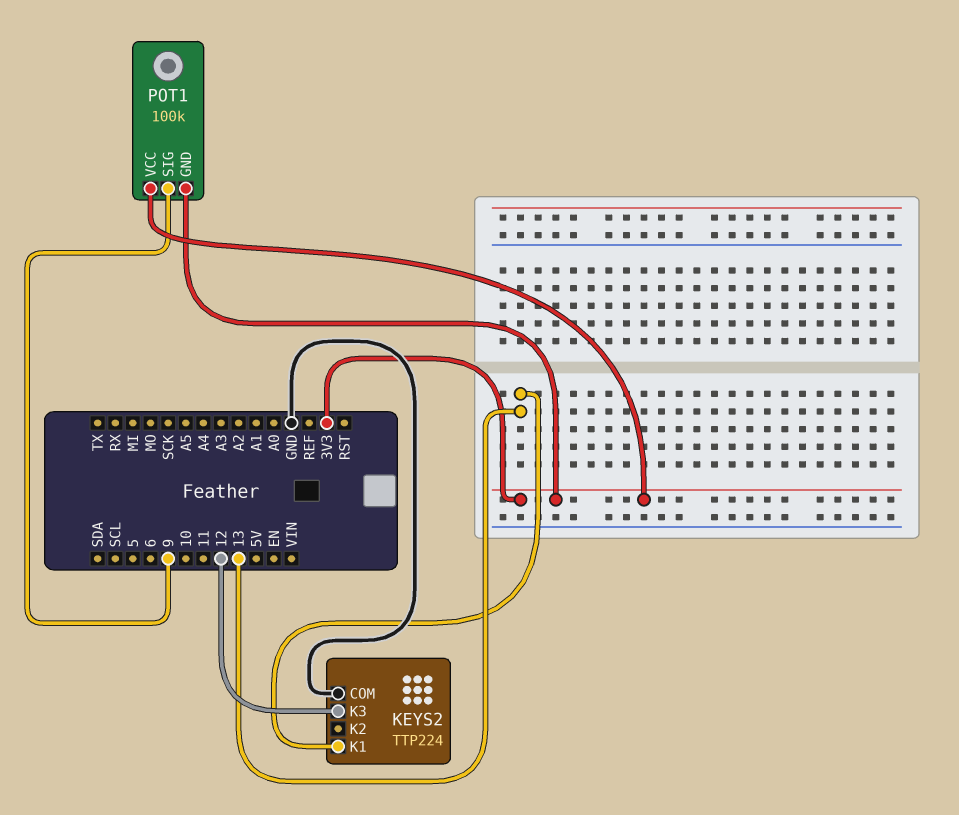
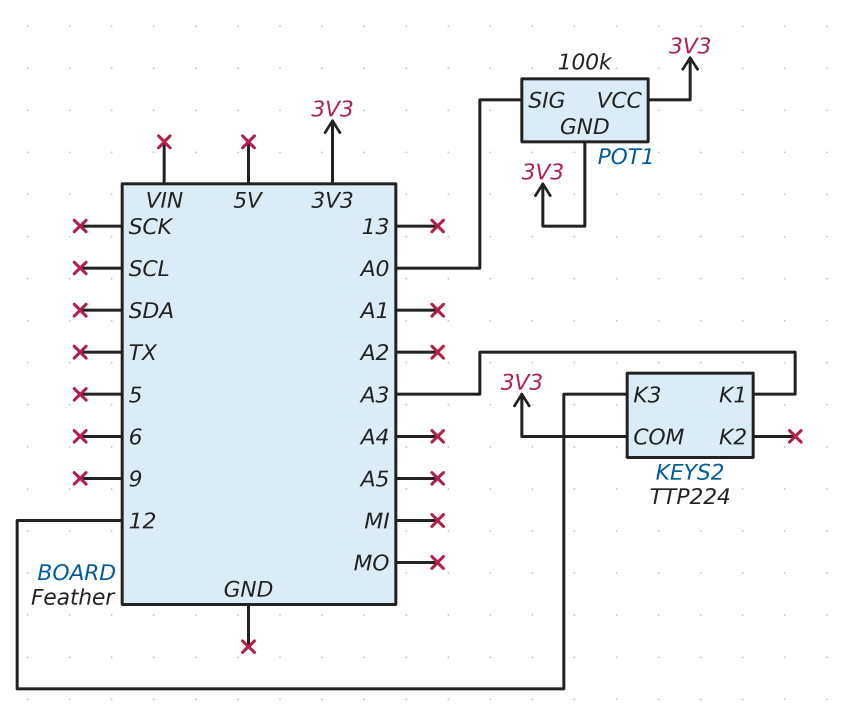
KEYS2 pin COM: GND -> 3V3
KEYS2 pin K1: 13 -> A3
POT1 pin SIG: 9 -> A0

